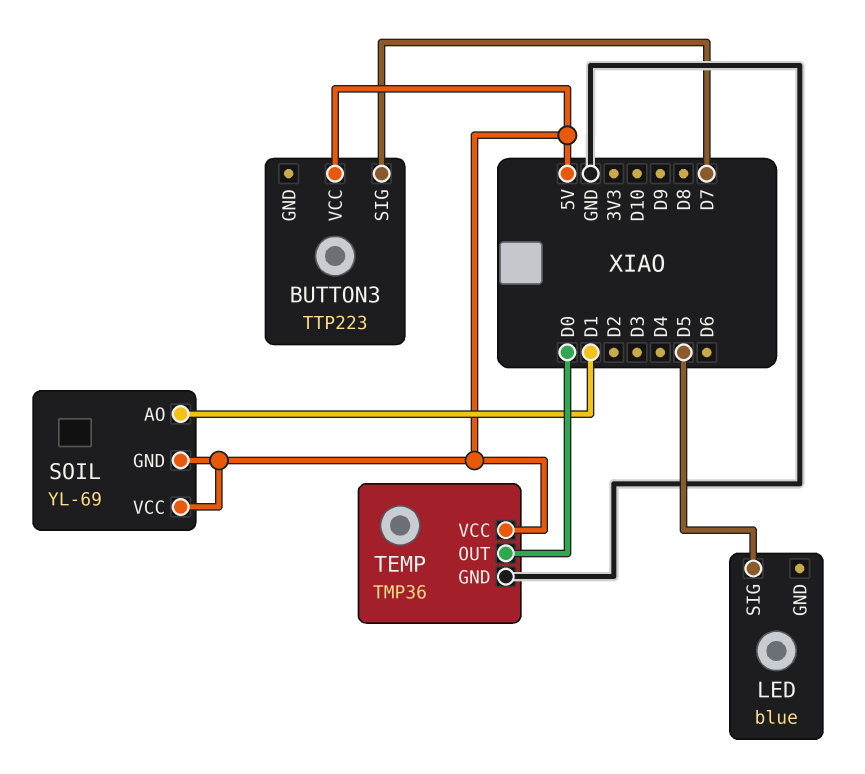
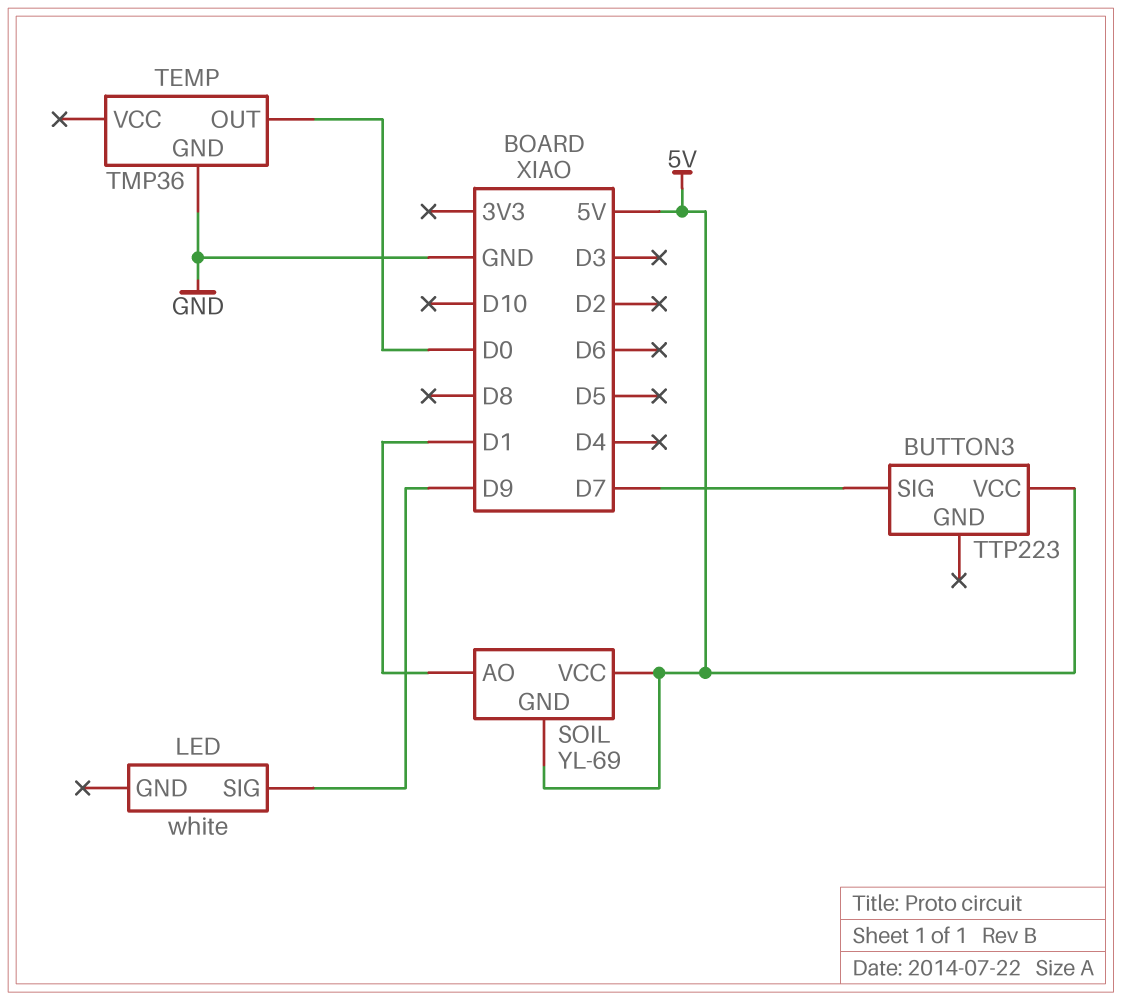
LED: blue -> white
LED pin SIG: D5 -> D9
TEMP pin VCC: 5V -> none

